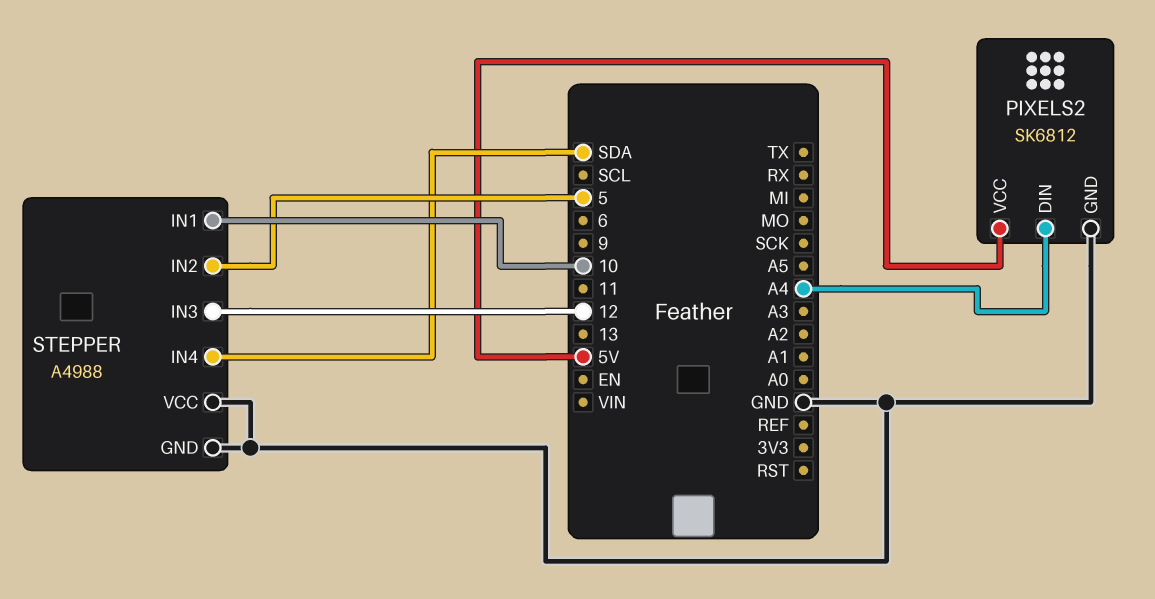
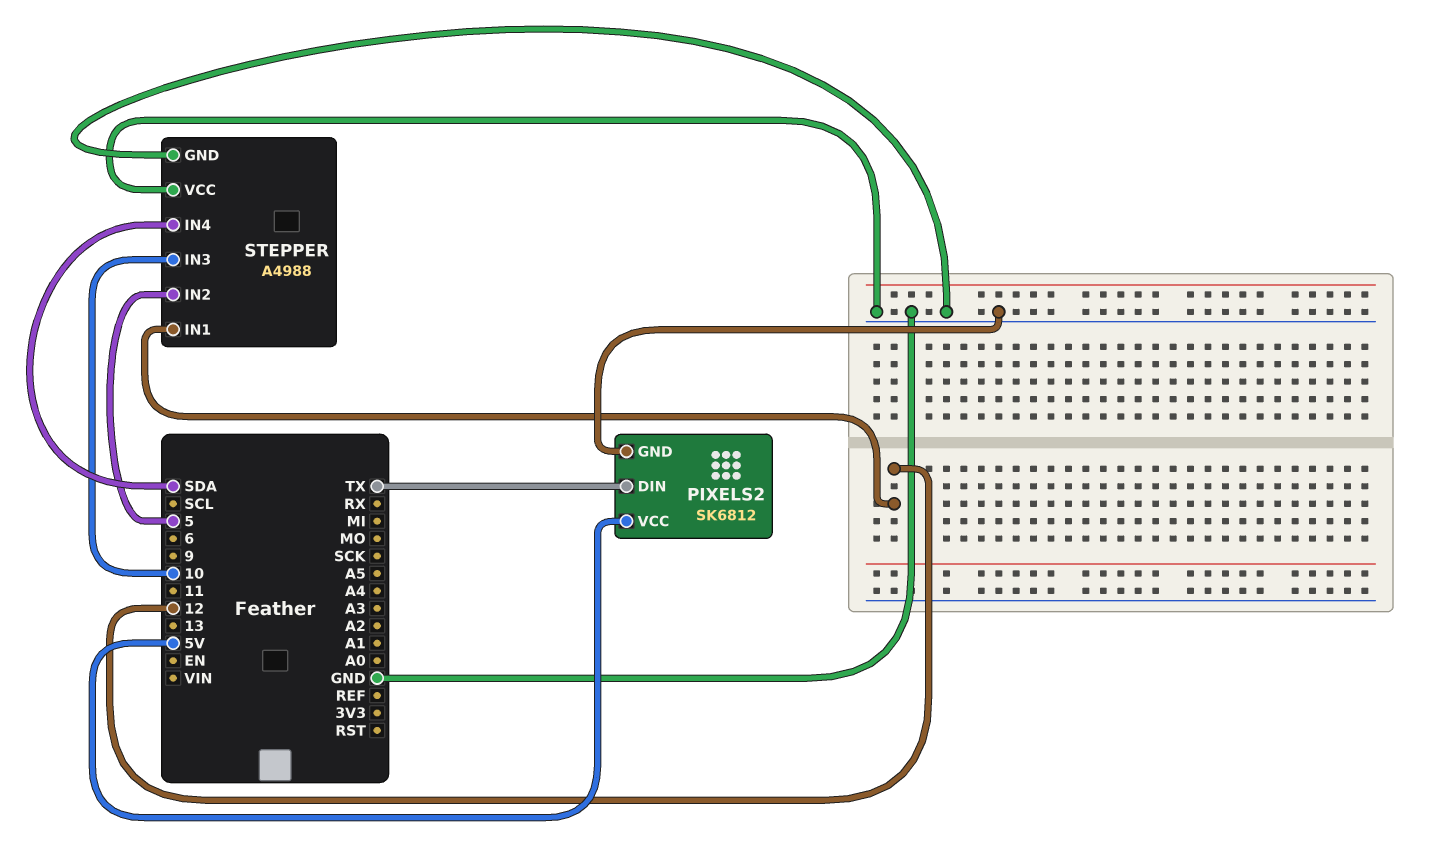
PIXELS2 pin DIN: A4 -> TX
STEPPER pin IN1: 10 -> 12
STEPPER pin IN3: 12 -> 10

